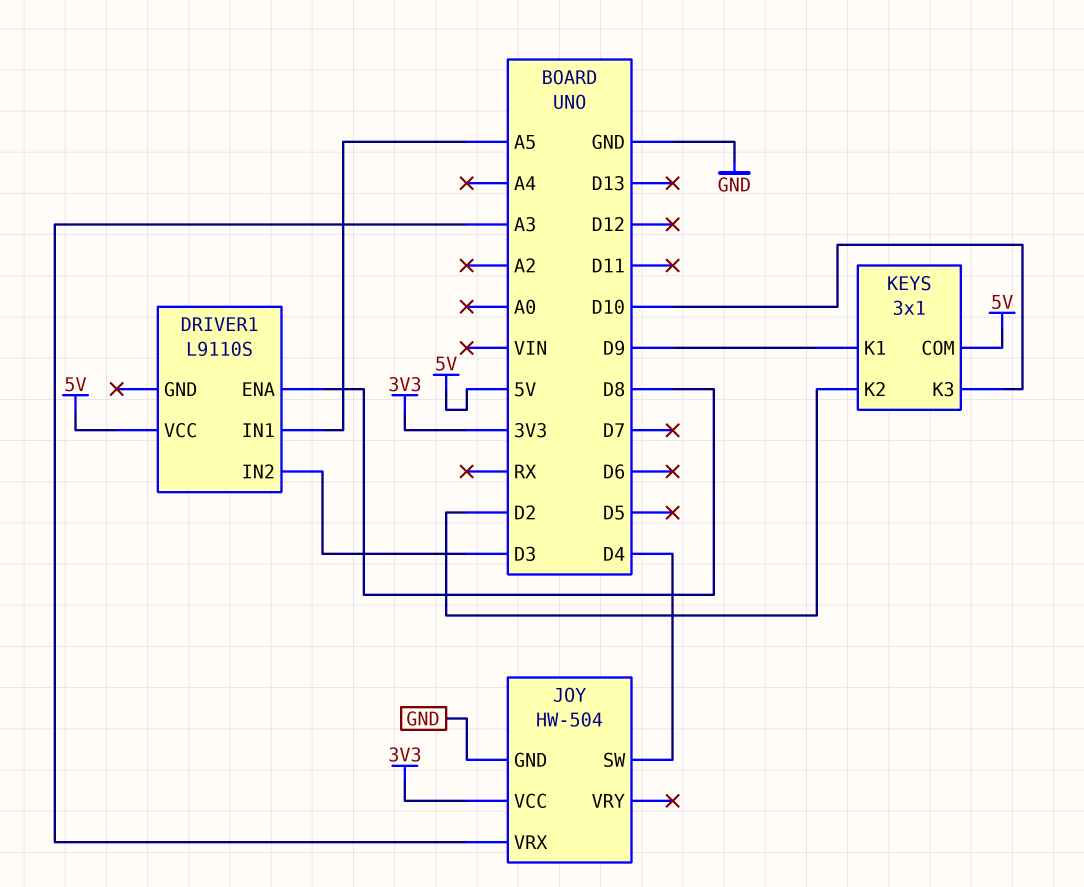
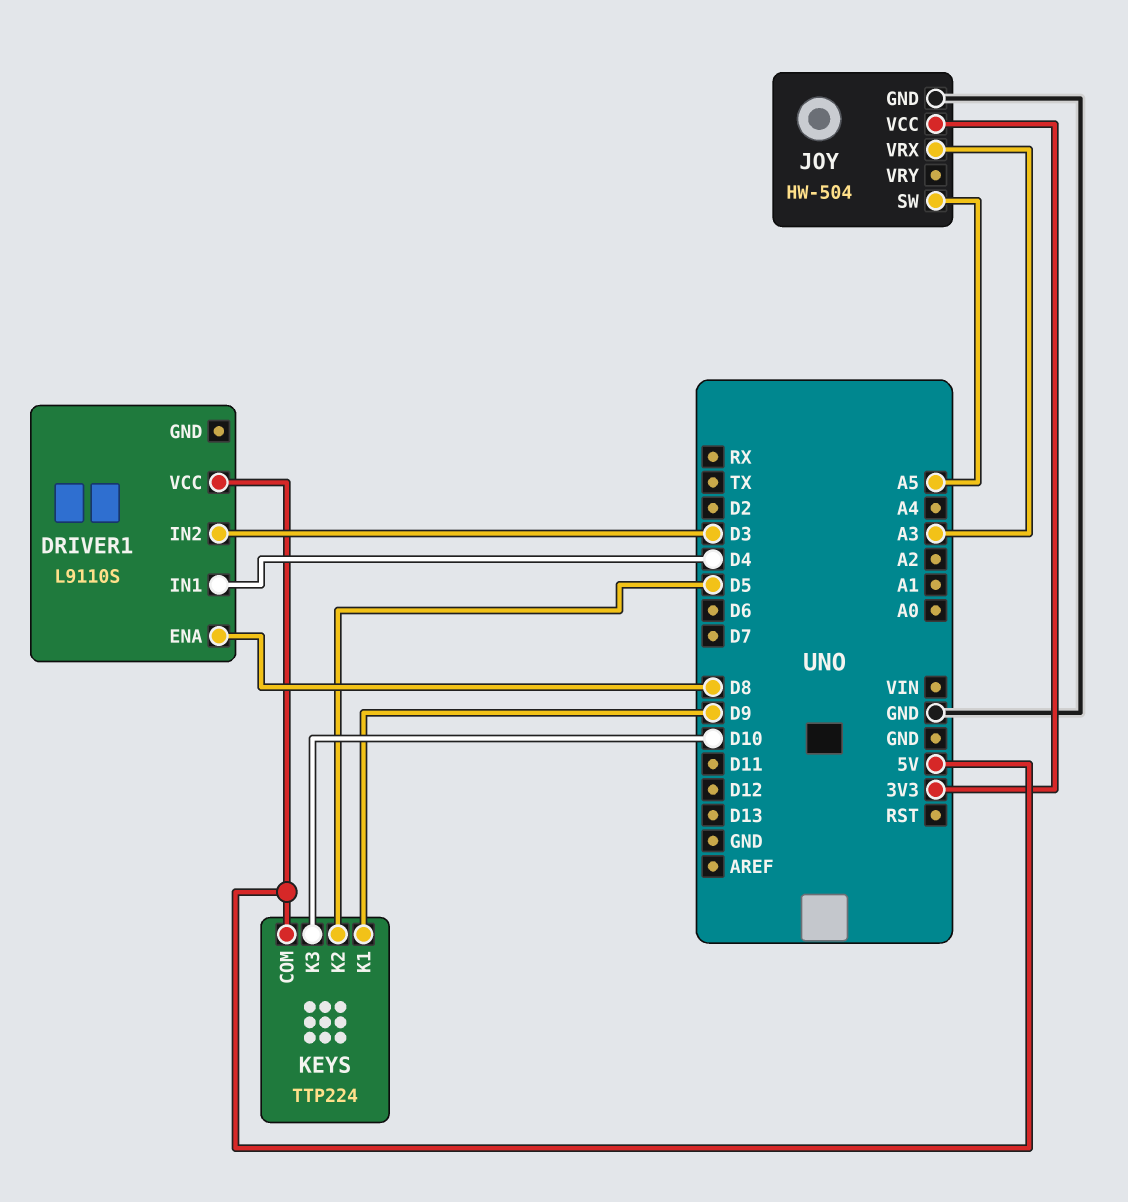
DRIVER1 pin IN1: A5 -> D4
JOY pin SW: D4 -> A5
KEYS: 3x1 -> TTP224
KEYS pin K2: D2 -> D5

